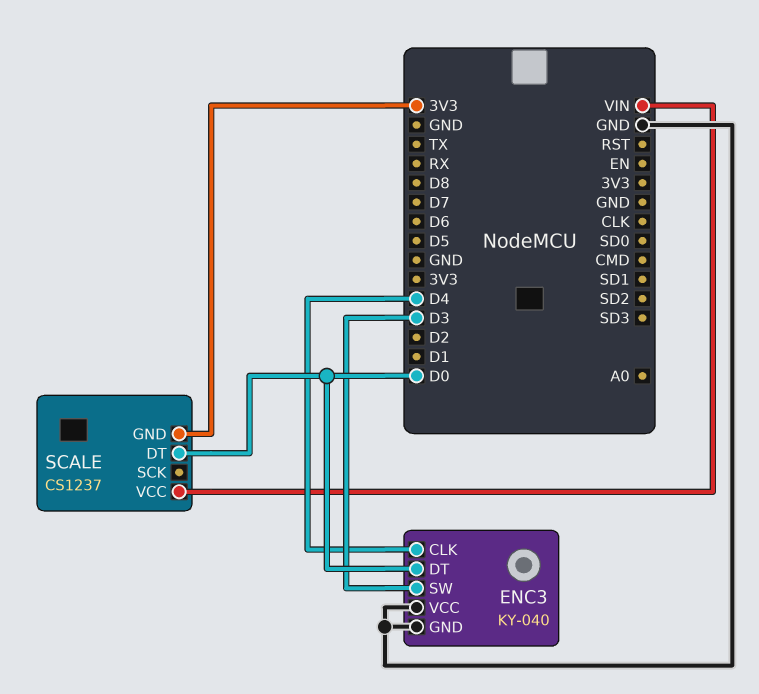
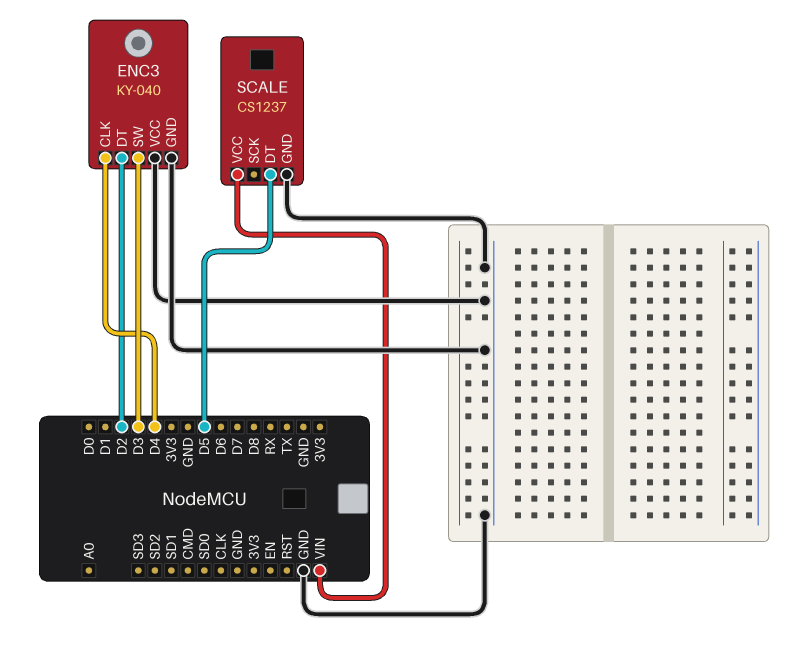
ENC3 pin DT: D0 -> D2
SCALE pin DT: D0 -> D5
SCALE pin GND: 3V3 -> GND

